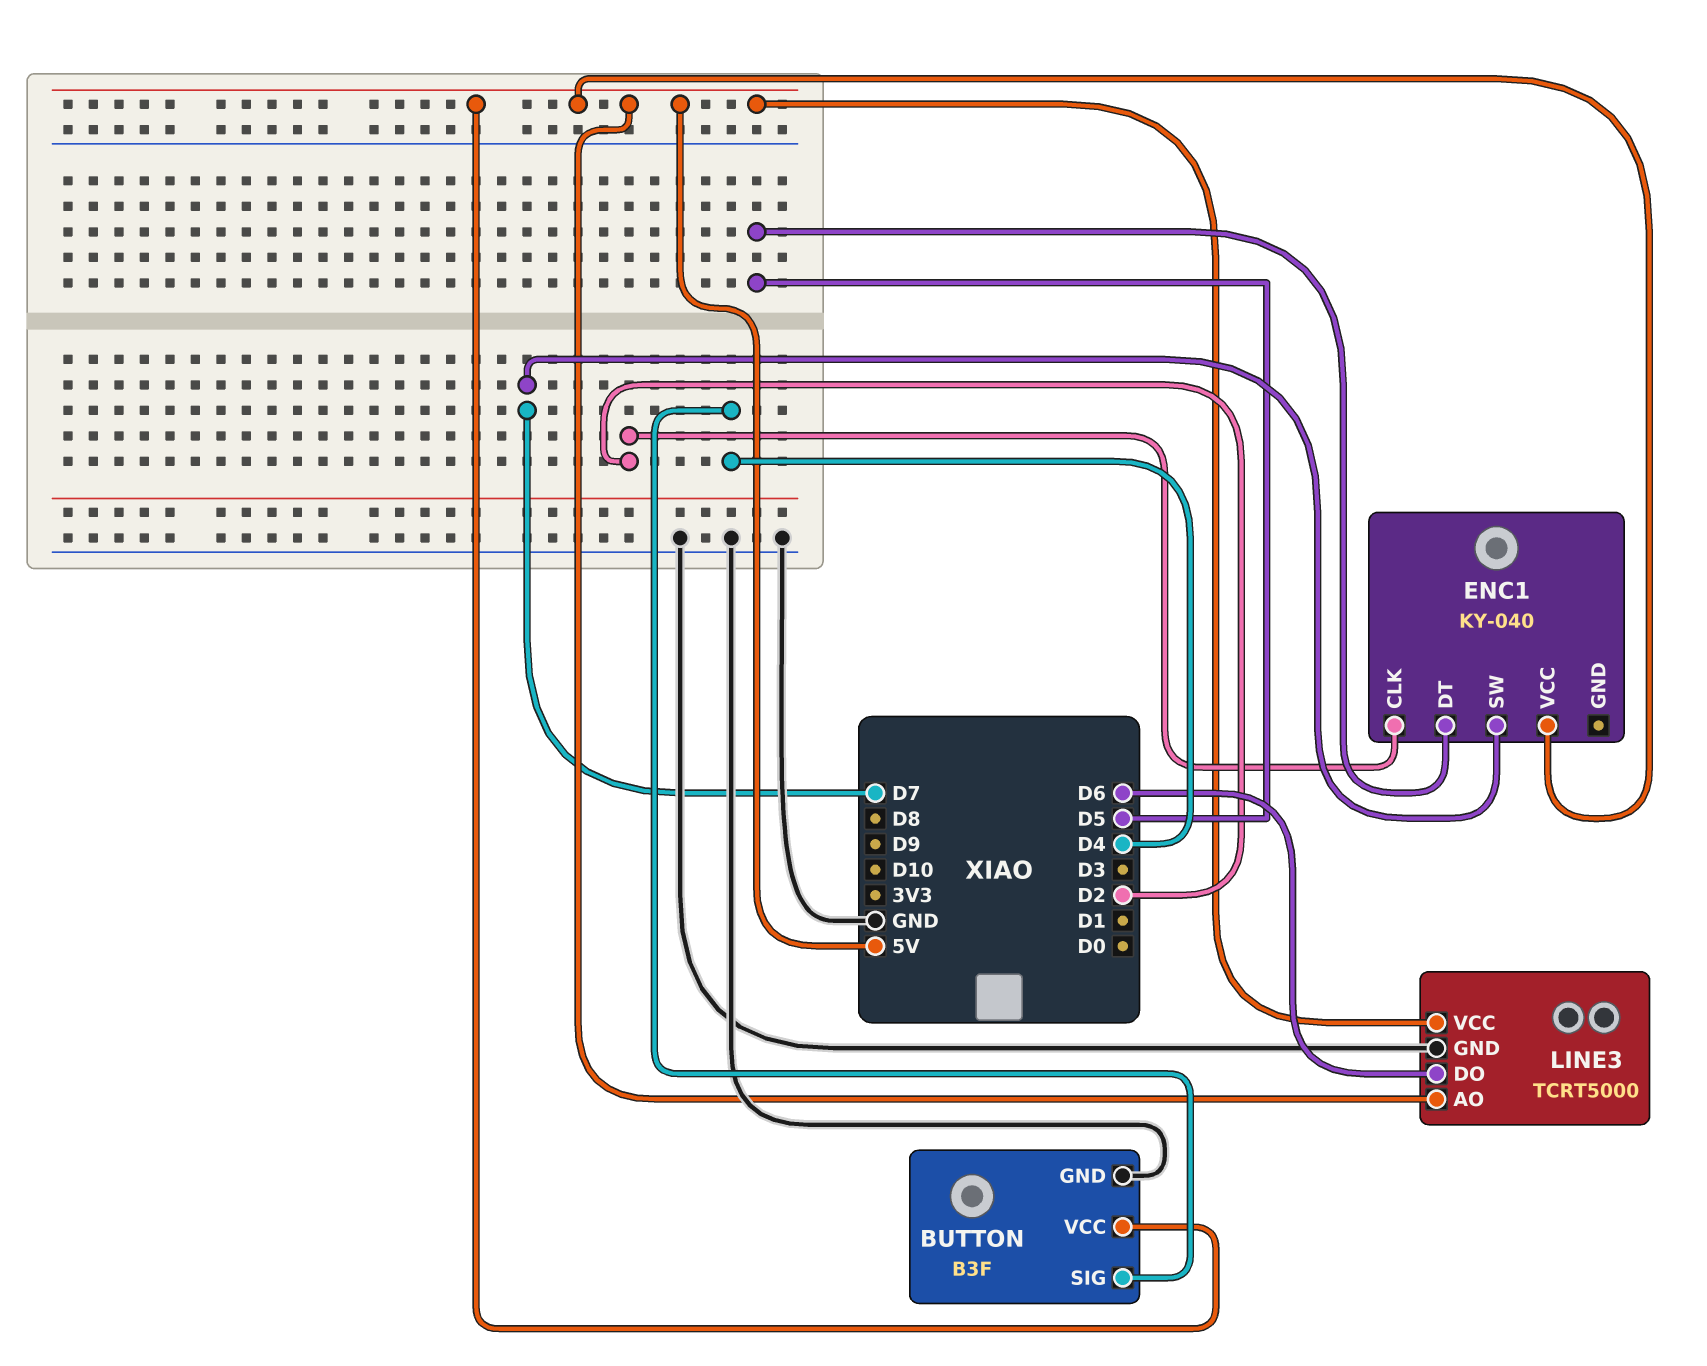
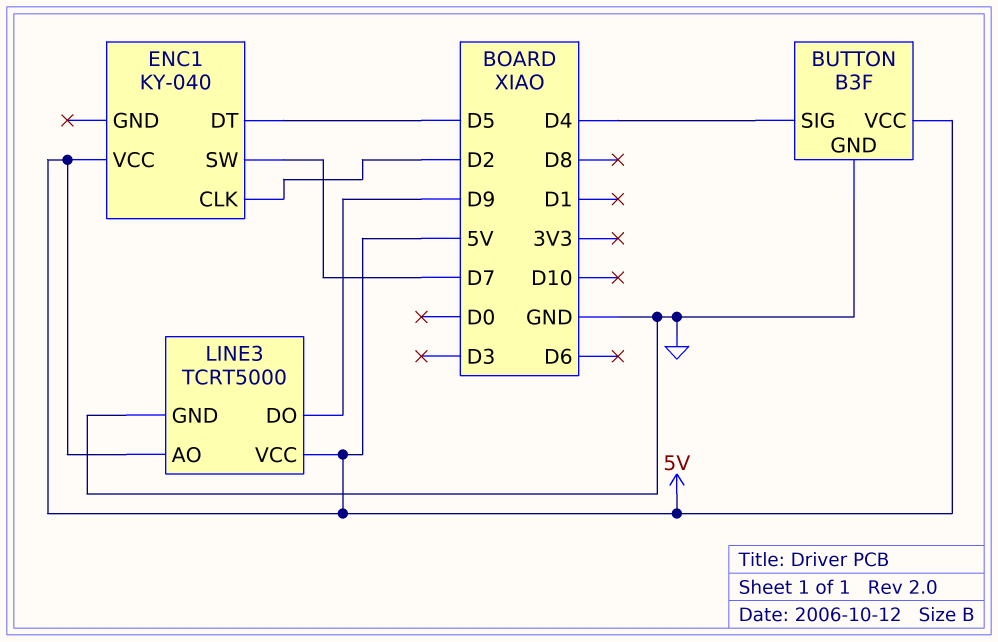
LINE3 pin DO: D6 -> D9

